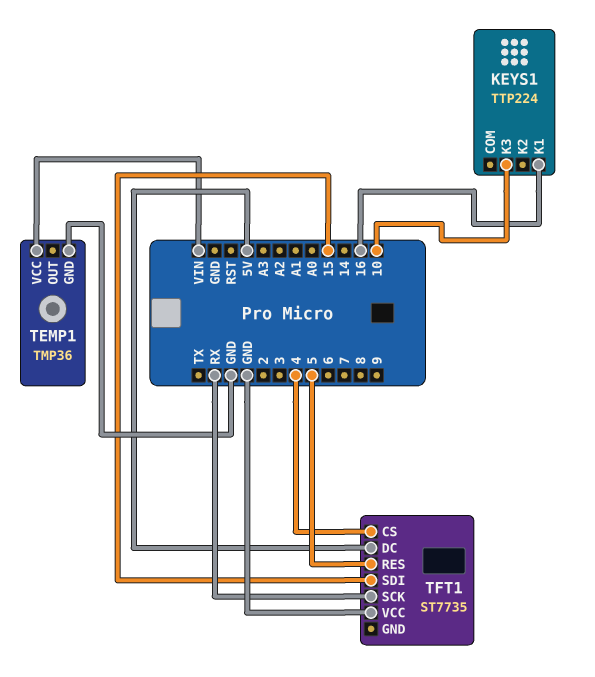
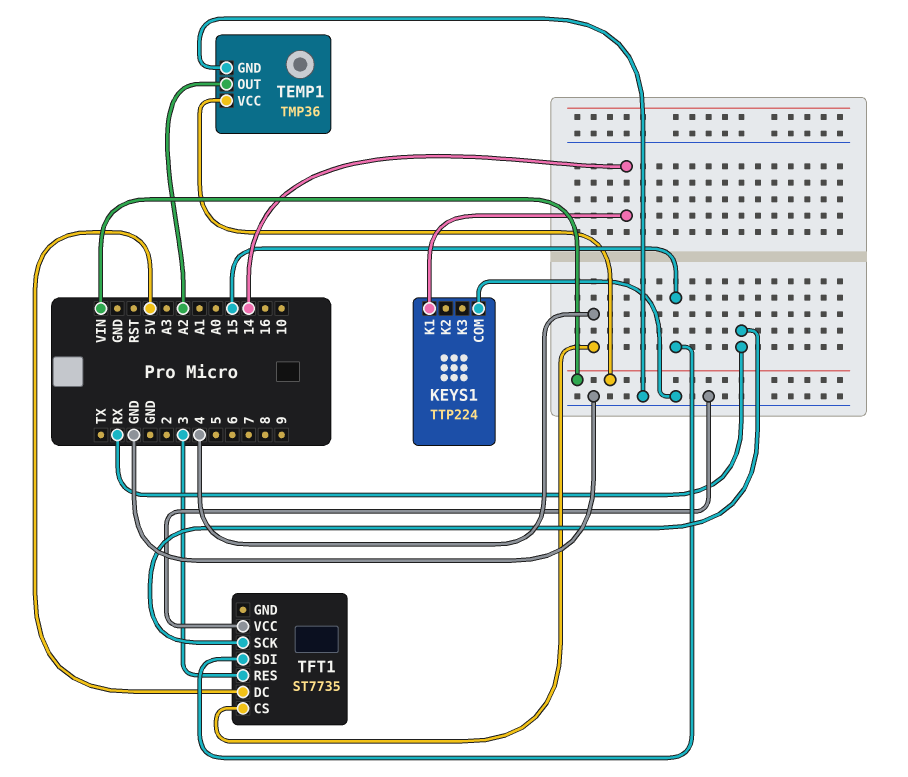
KEYS1 pin COM: none -> GND
KEYS1 pin K1: 16 -> 14
KEYS1 pin K3: 10 -> none
TEMP1 pin OUT: none -> A2
TFT1 pin RES: 5 -> 3

